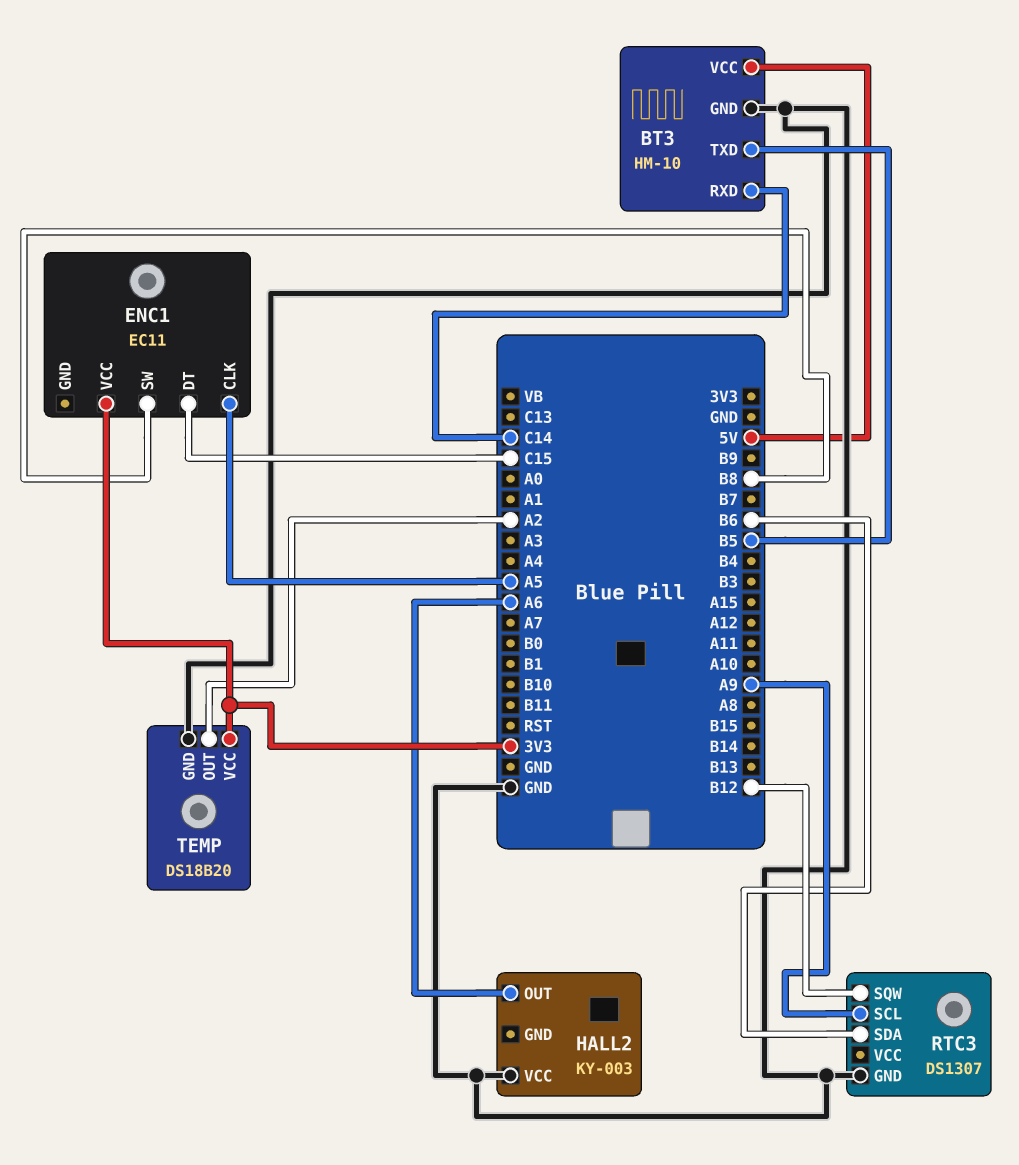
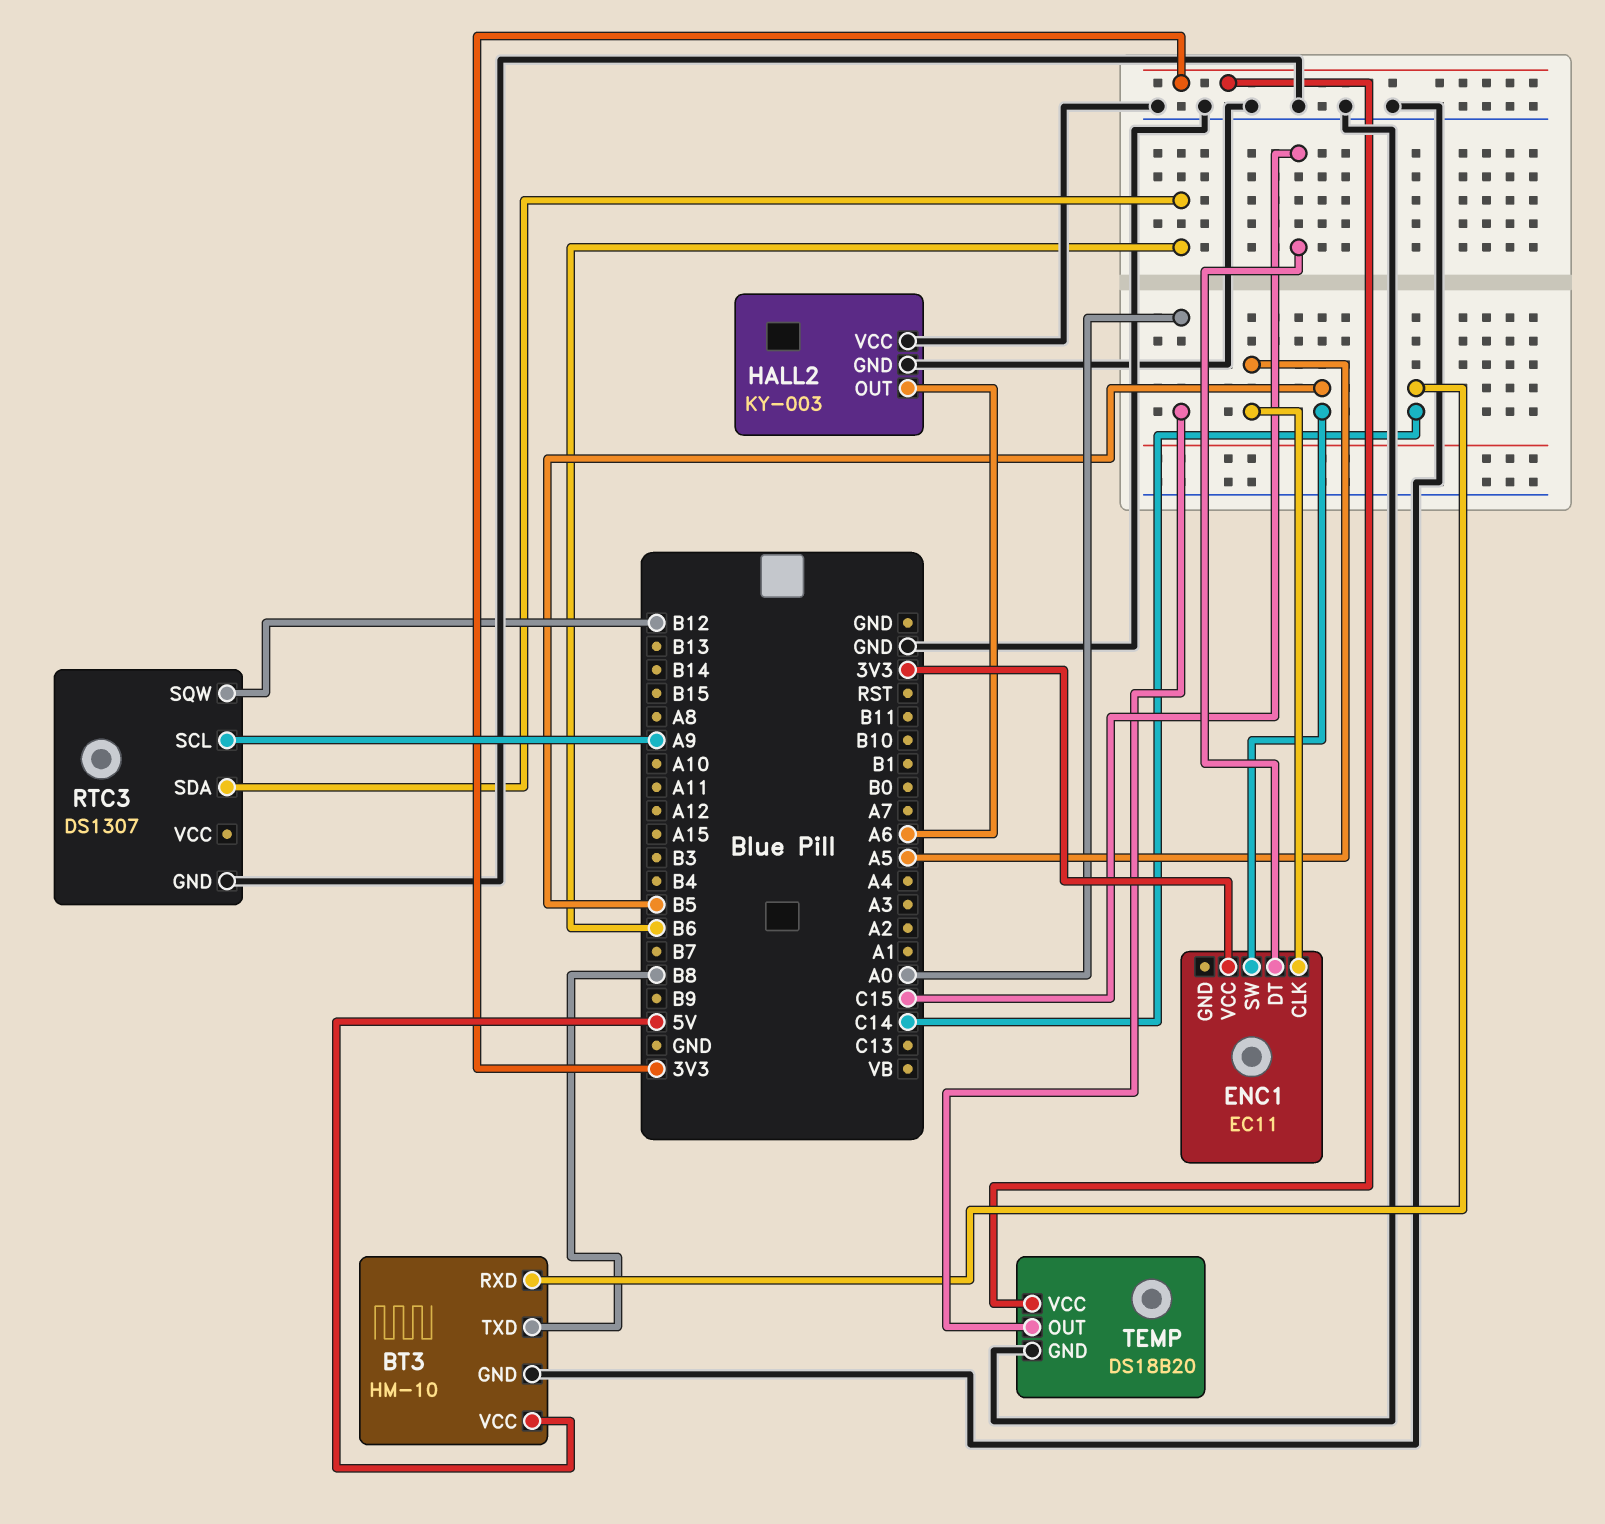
BT3 pin TXD: B5 -> B8
ENC1 pin SW: B8 -> B5
HALL2 pin GND: none -> GND
TEMP pin OUT: A2 -> A0

